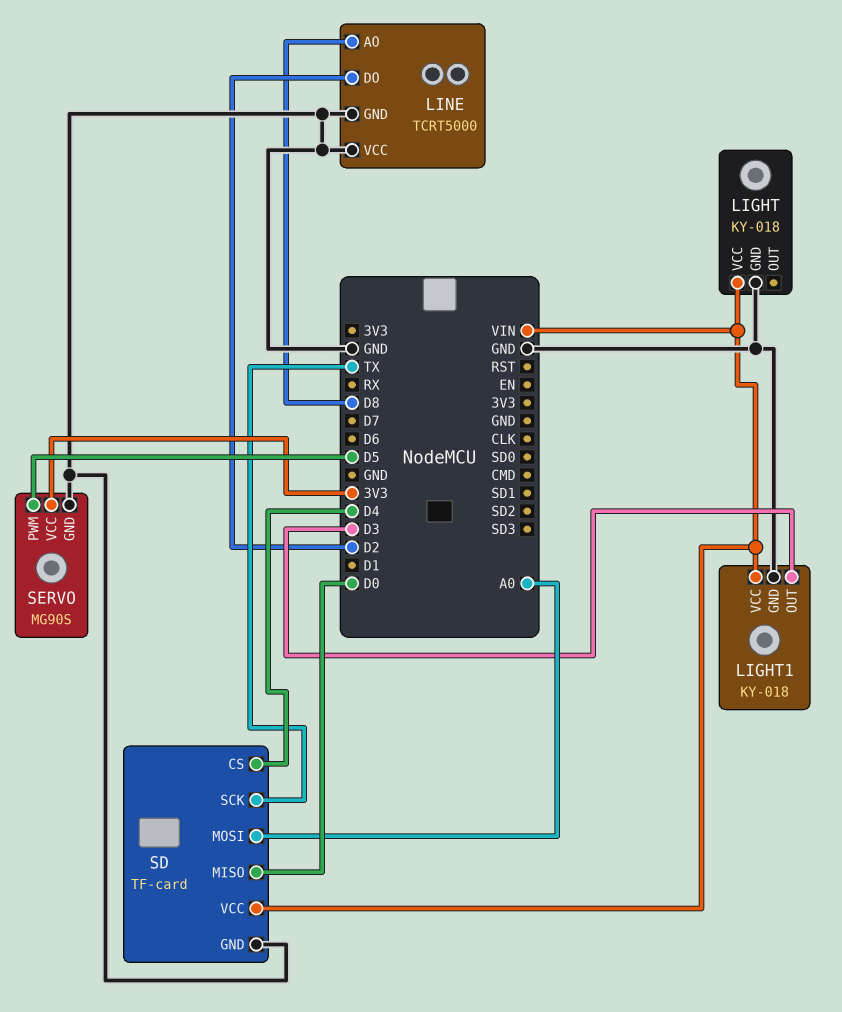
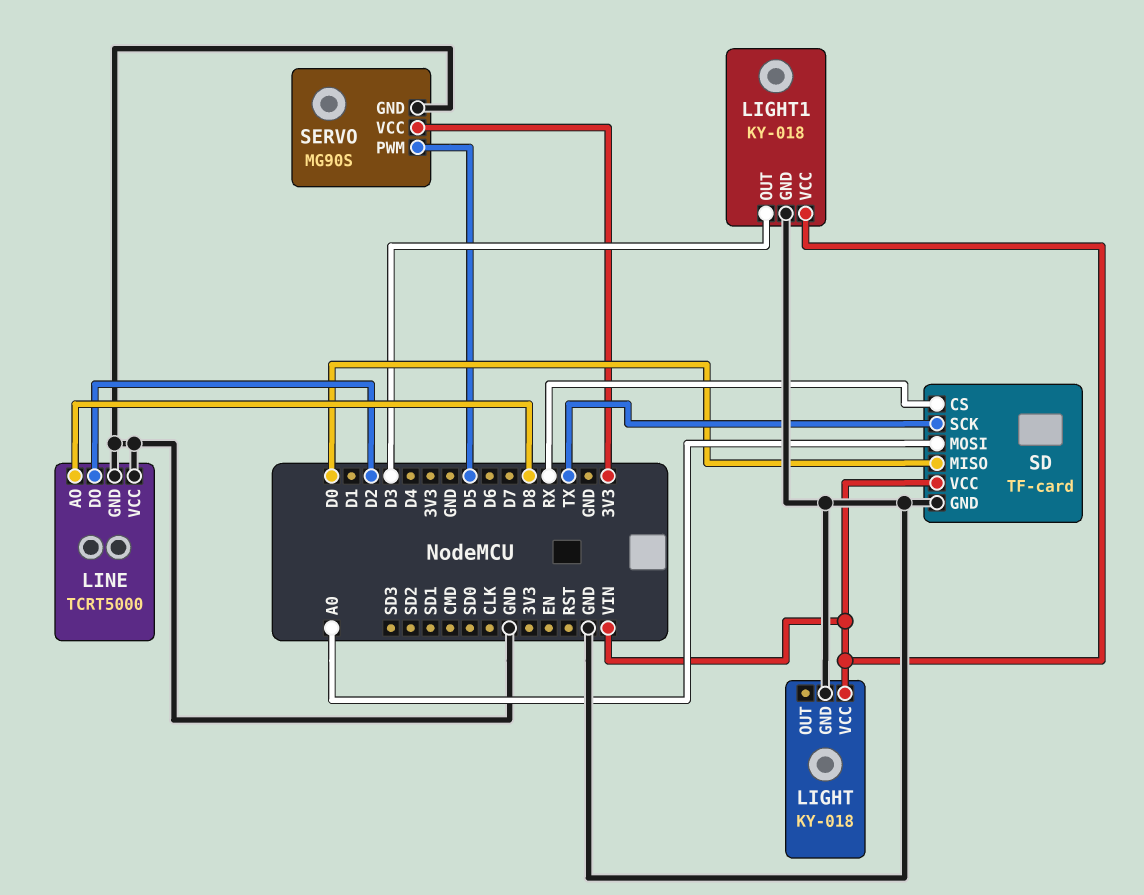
SD pin CS: D4 -> RX

